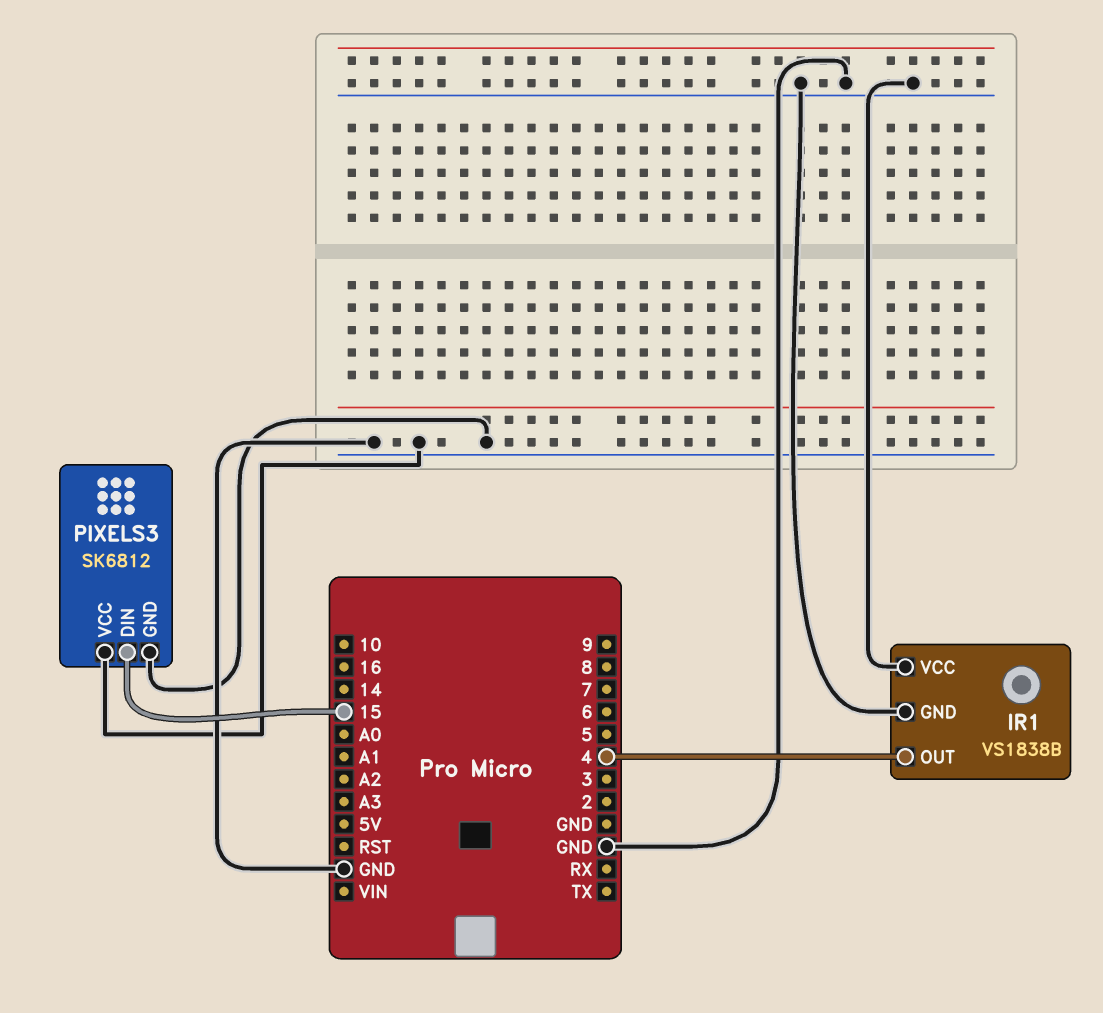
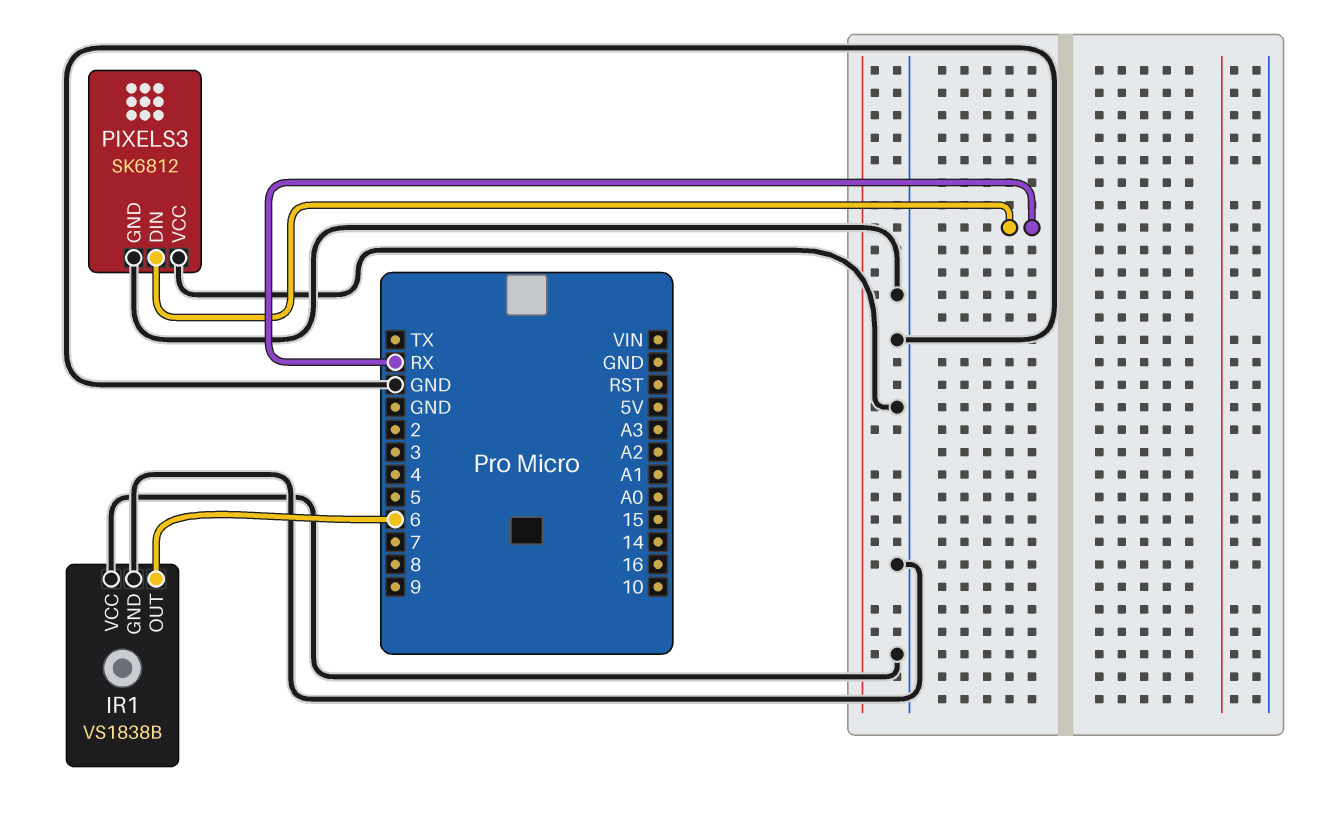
IR1 pin OUT: 4 -> 6
PIXELS3 pin DIN: 15 -> RX

